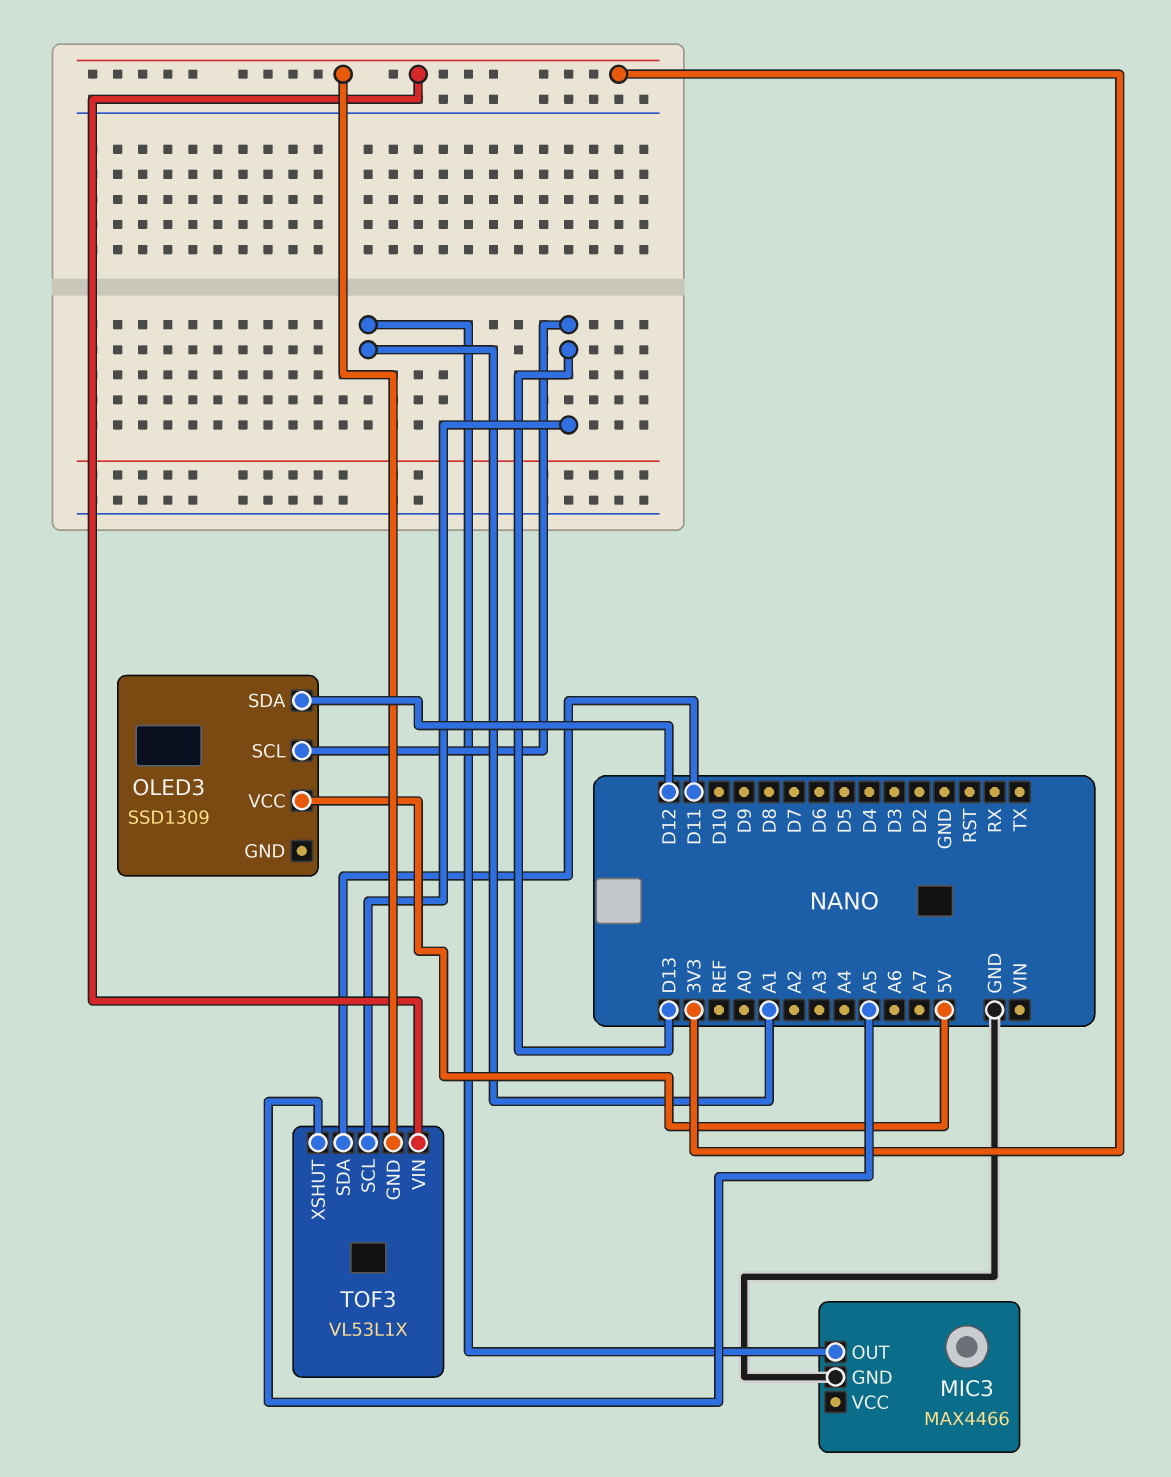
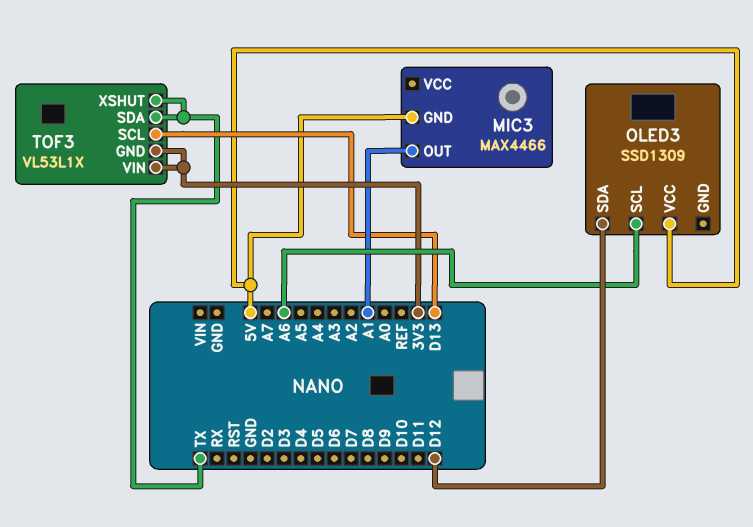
MIC3 pin GND: GND -> 5V
OLED3 pin SCL: D13 -> A6
TOF3 pin SDA: D11 -> TX
TOF3 pin XSHUT: A5 -> TX

